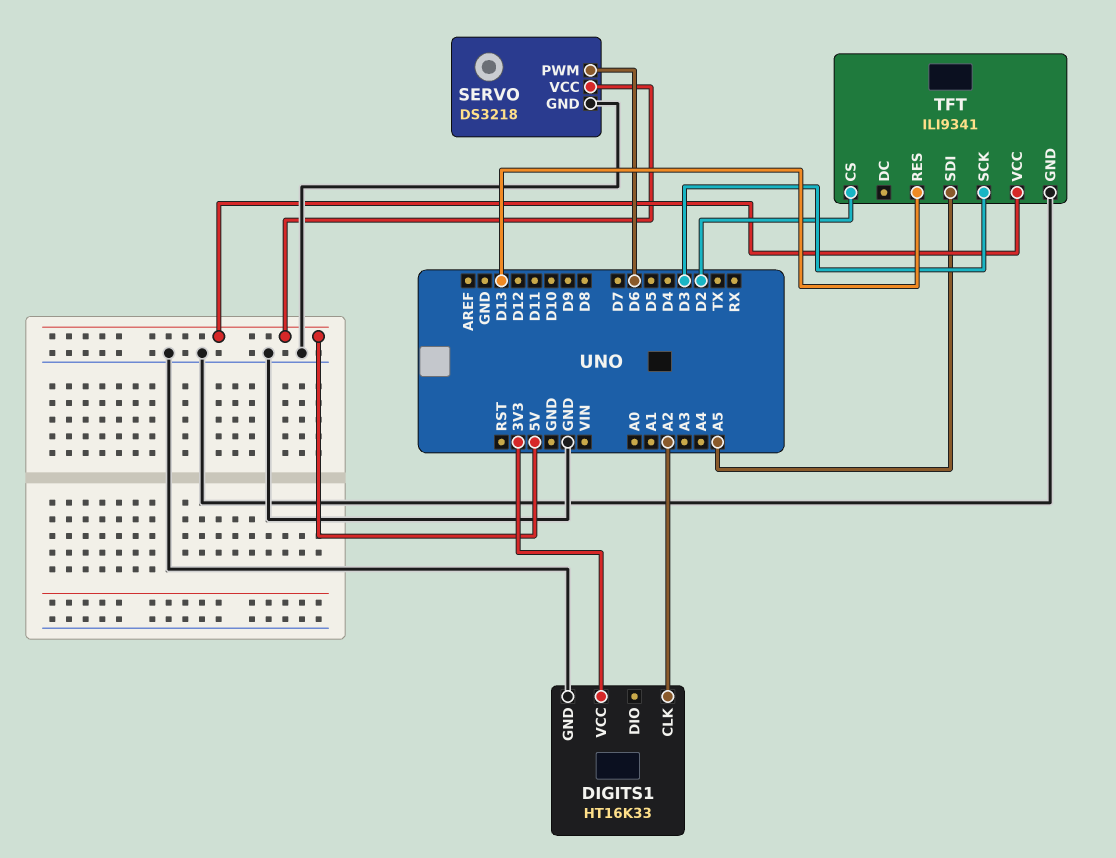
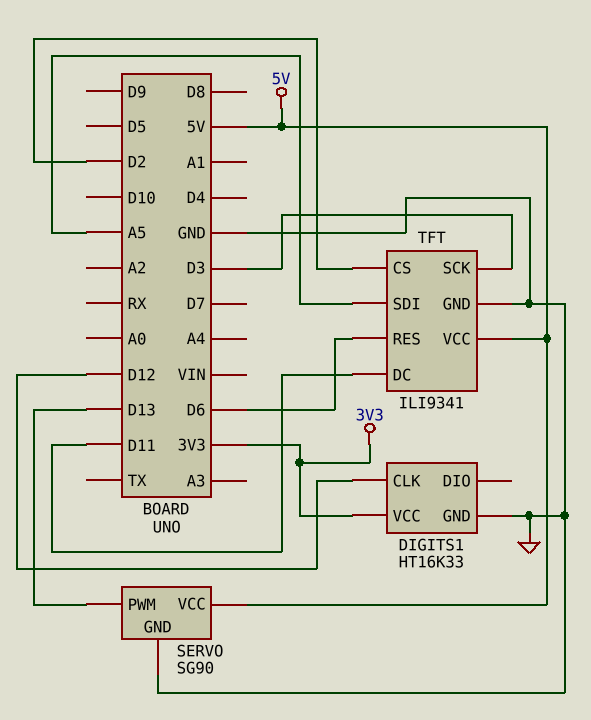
DIGITS1 pin CLK: A2 -> D12
SERVO: DS3218 -> SG90
SERVO pin PWM: D6 -> D13
TFT pin DC: none -> D11
TFT pin RES: D13 -> D6

